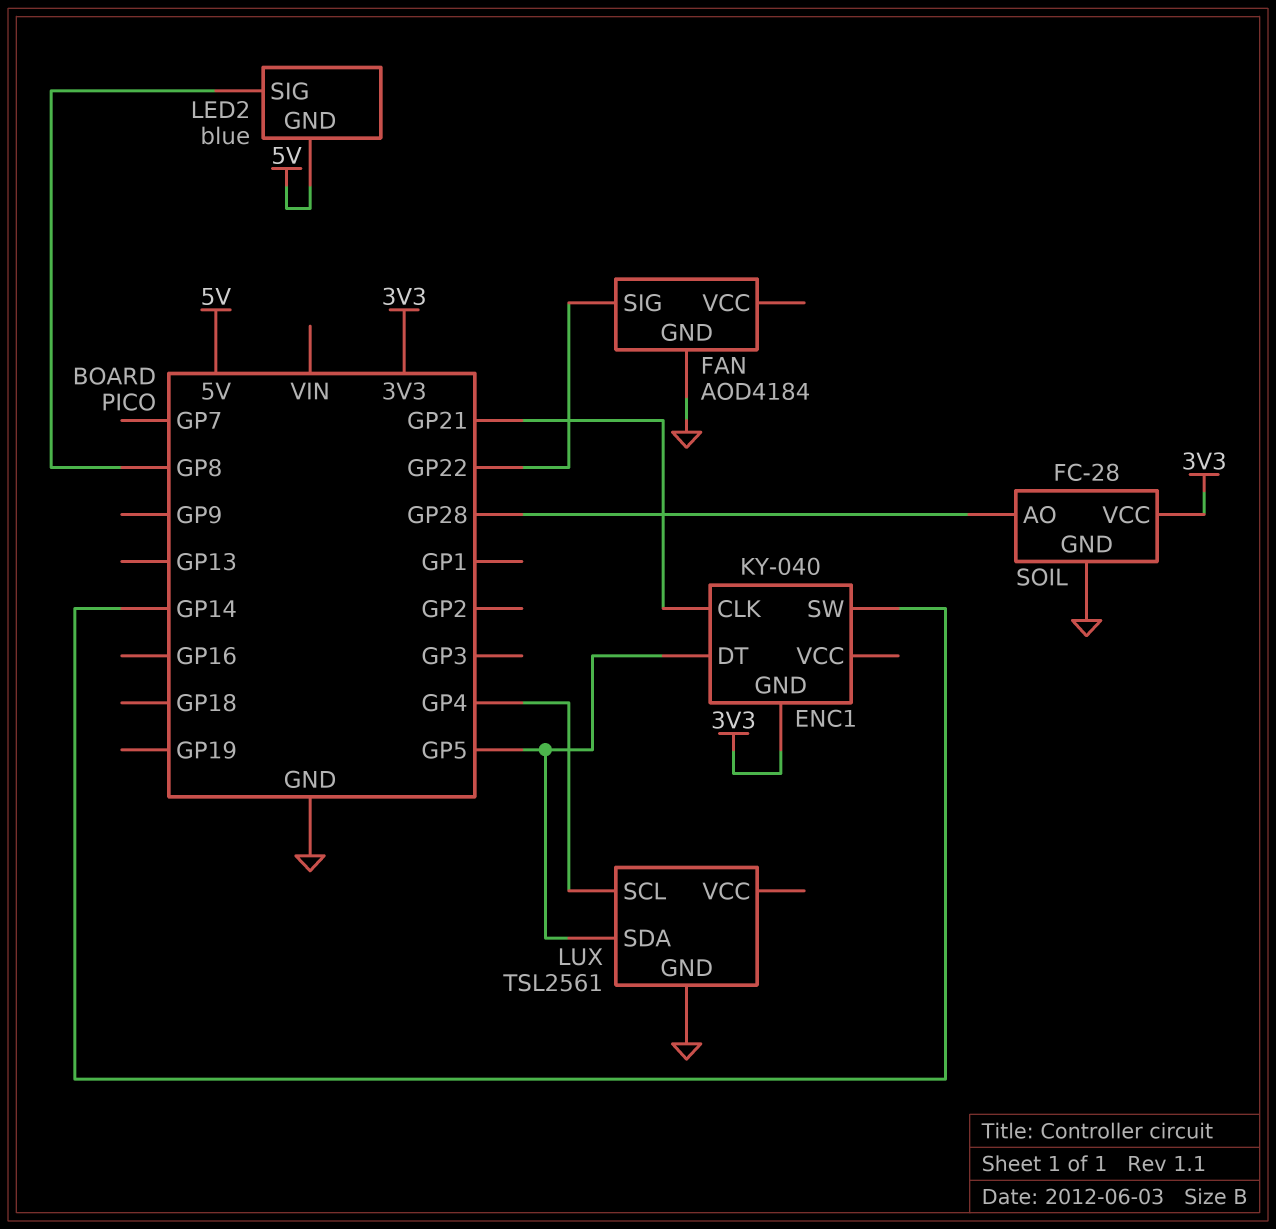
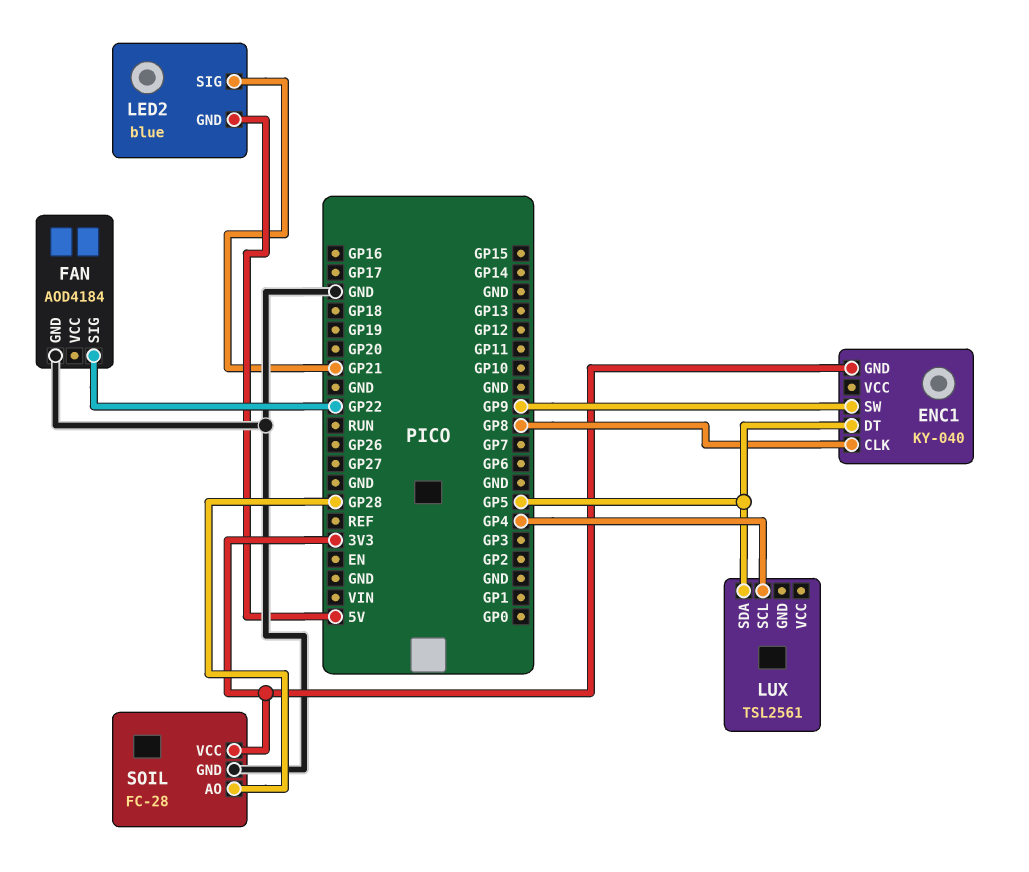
ENC1 pin CLK: GP21 -> GP8
ENC1 pin SW: GP14 -> GP9
LED2 pin SIG: GP8 -> GP21
LUX pin GND: GND -> none

